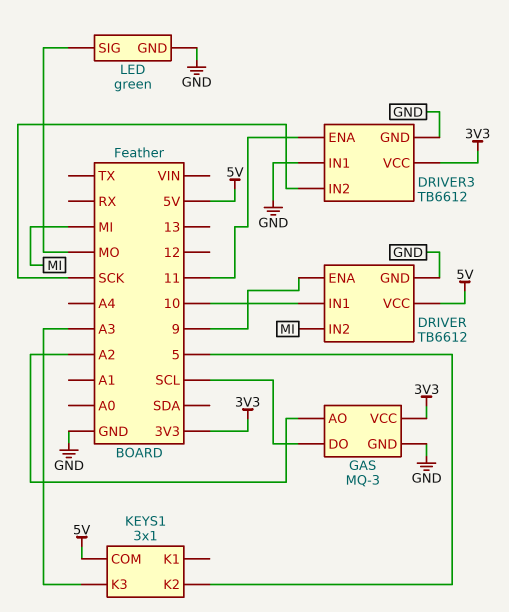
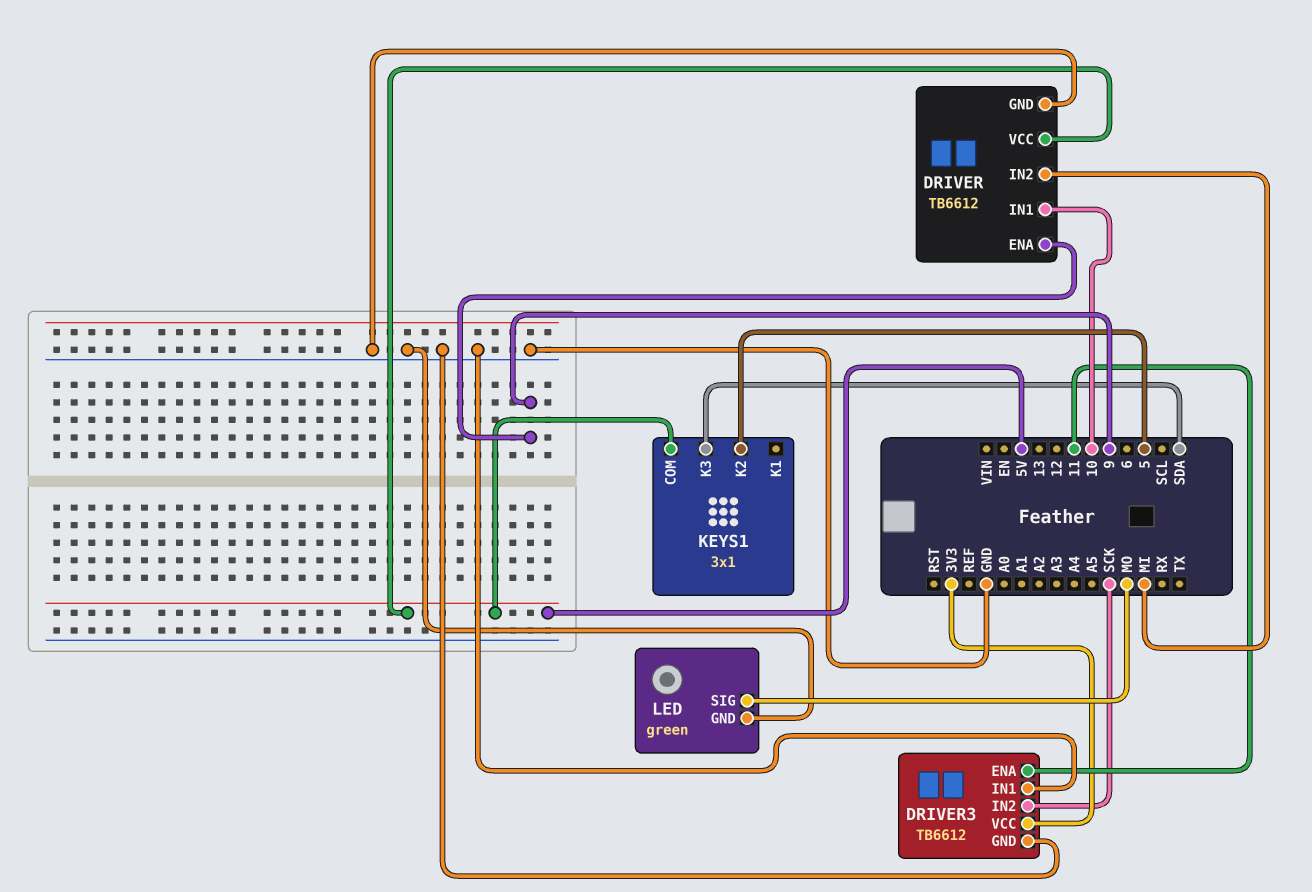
GAS: MQ-3 -> none
GAS pin AO: A2 -> none
GAS pin DO: SCL -> none
GAS pin GND: GND -> none
GAS pin VCC: 3V3 -> none
KEYS1 pin K3: A3 -> SDA

